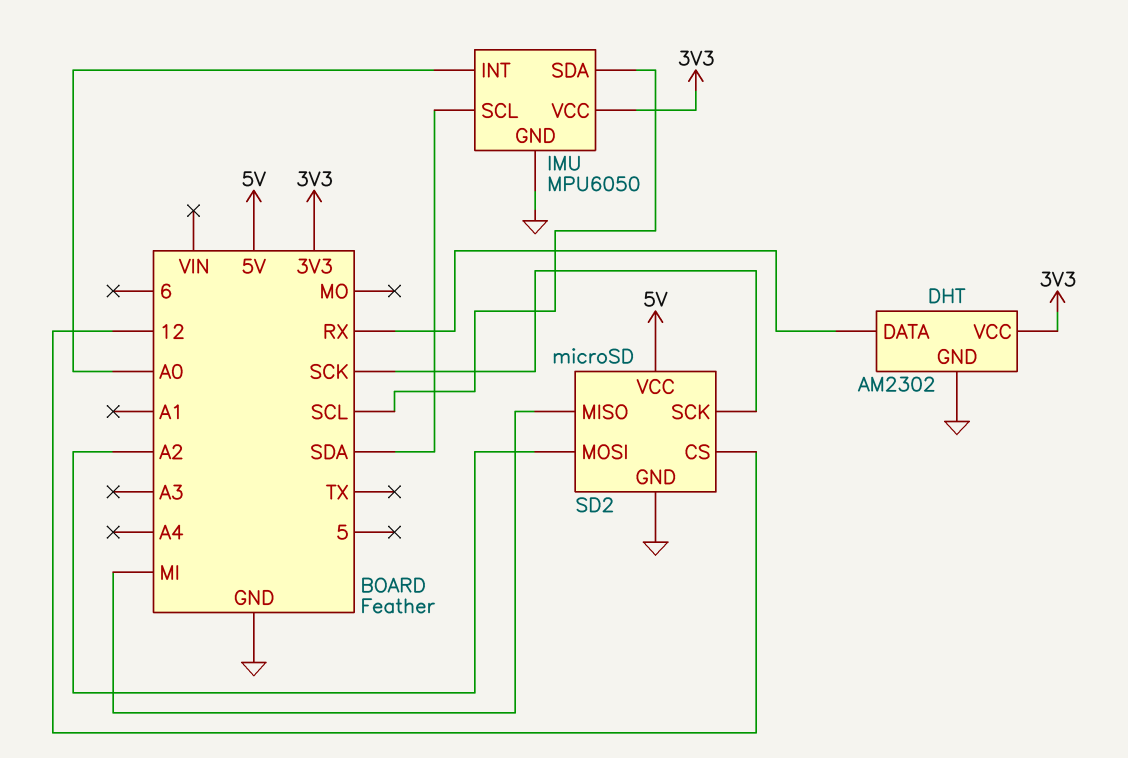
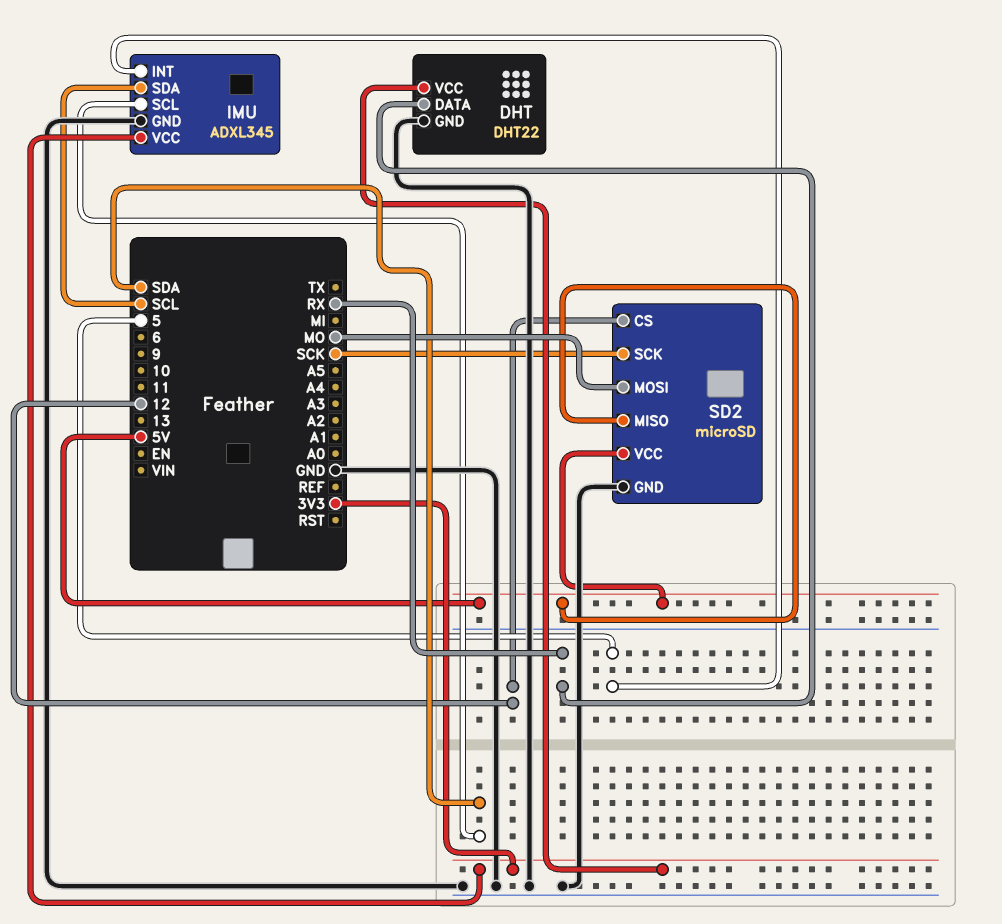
DHT: AM2302 -> DHT22
IMU: MPU6050 -> ADXL345
IMU pin INT: A0 -> 5
SD2 pin MISO: MI -> 5V
SD2 pin MOSI: A2 -> MO

